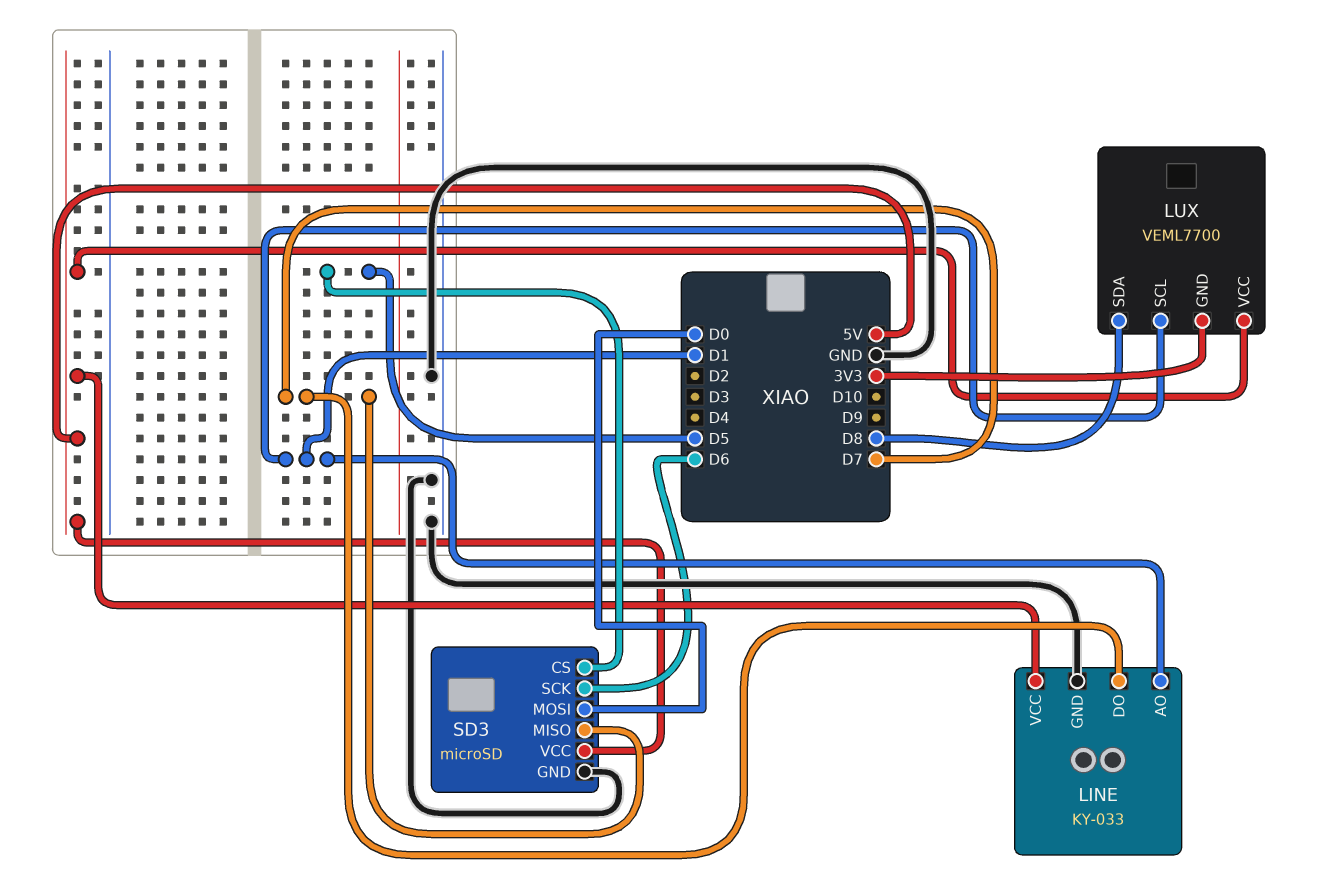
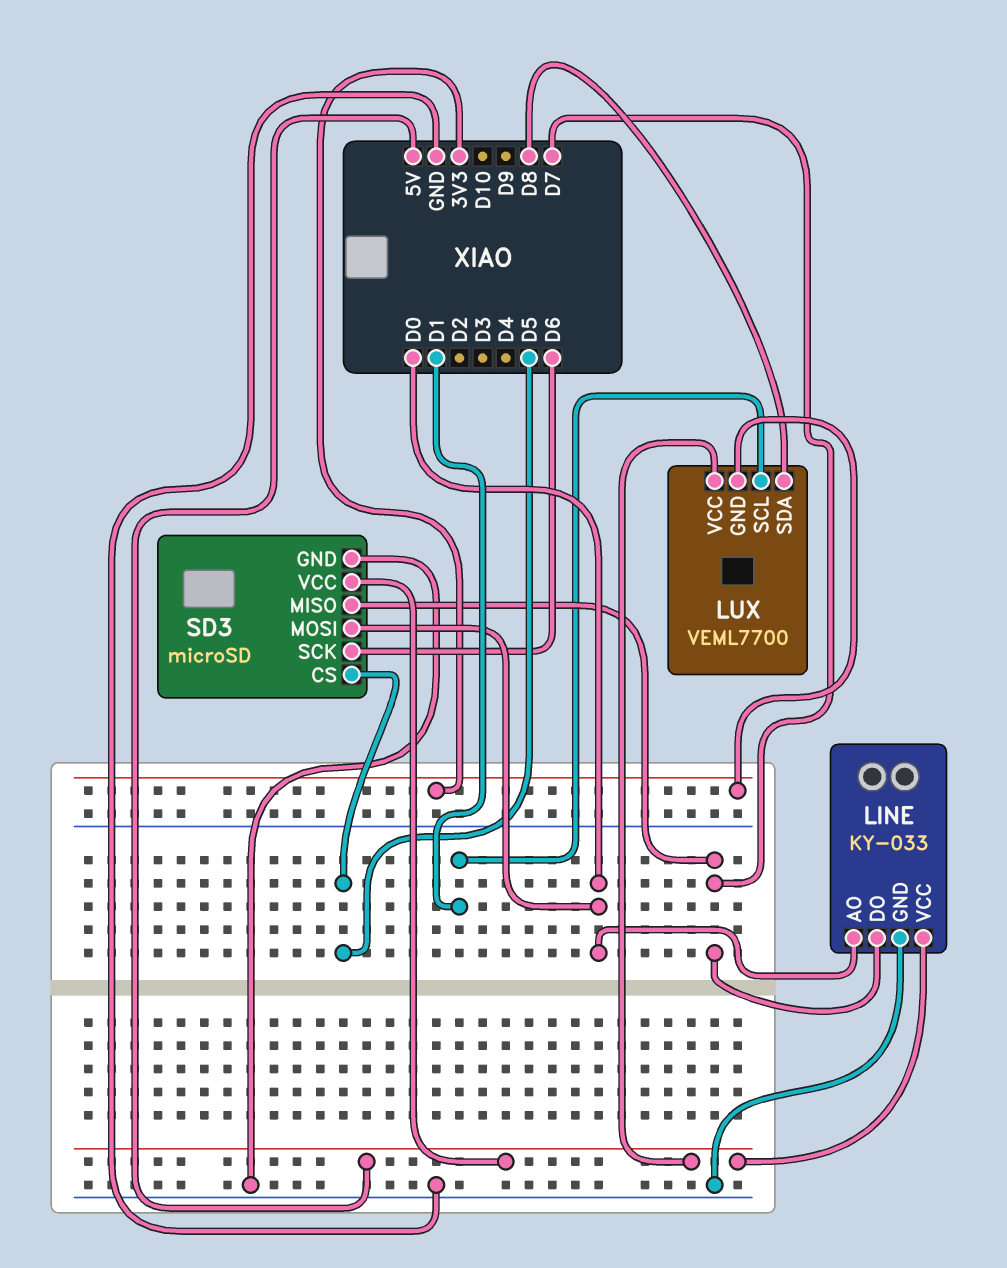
LINE pin AO: D1 -> D0

